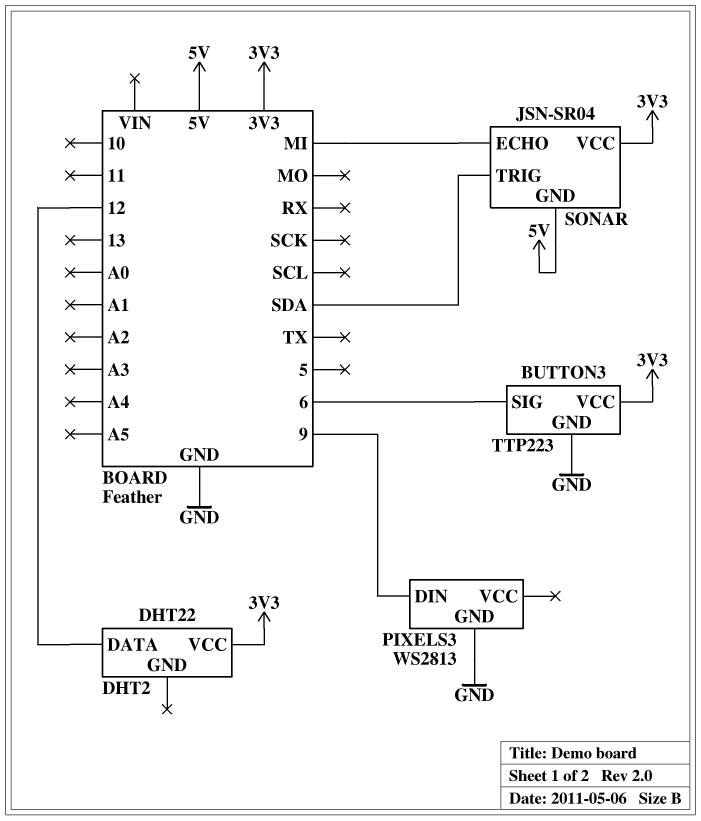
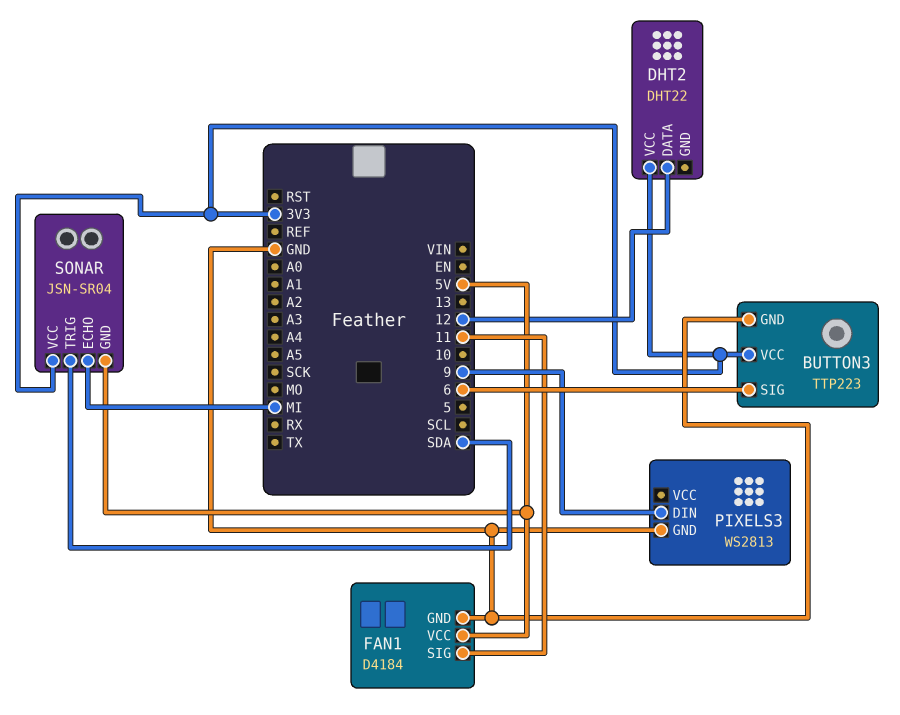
FAN1: none -> D4184
FAN1 pin GND: none -> GND
FAN1 pin SIG: none -> 11
FAN1 pin VCC: none -> 5V

